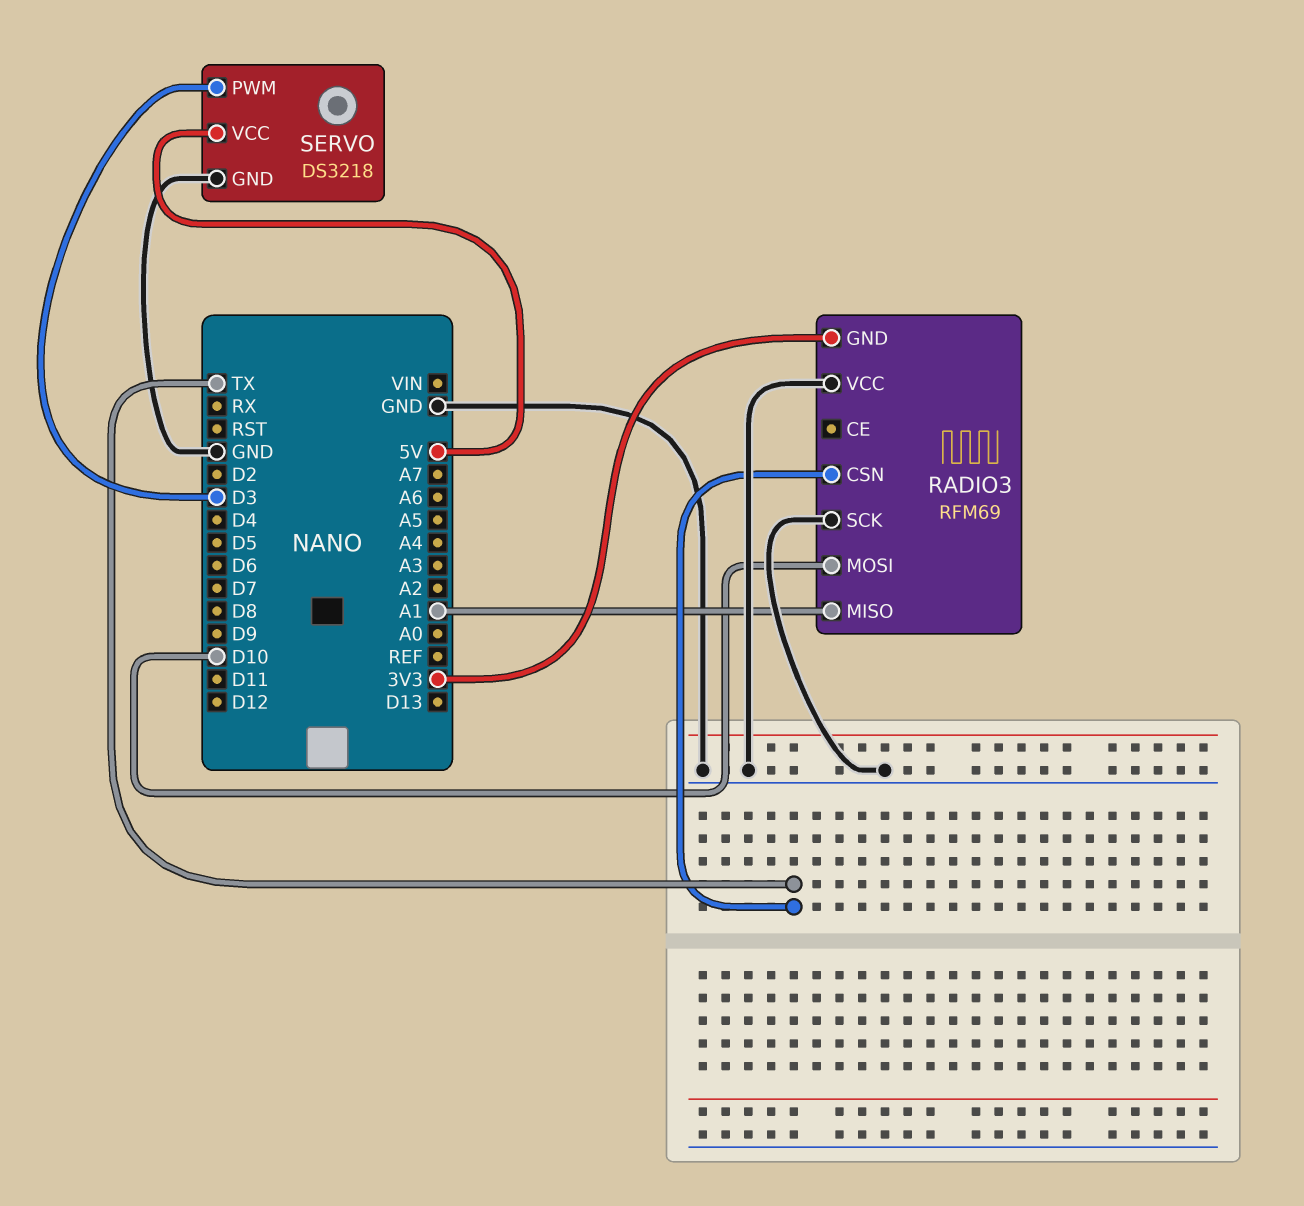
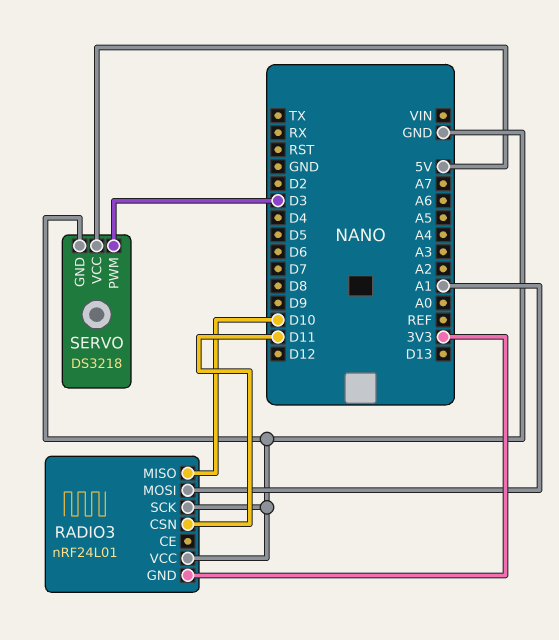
RADIO3: RFM69 -> nRF24L01
RADIO3 pin CSN: TX -> D11
RADIO3 pin MISO: A1 -> D10
RADIO3 pin MOSI: D10 -> A1

